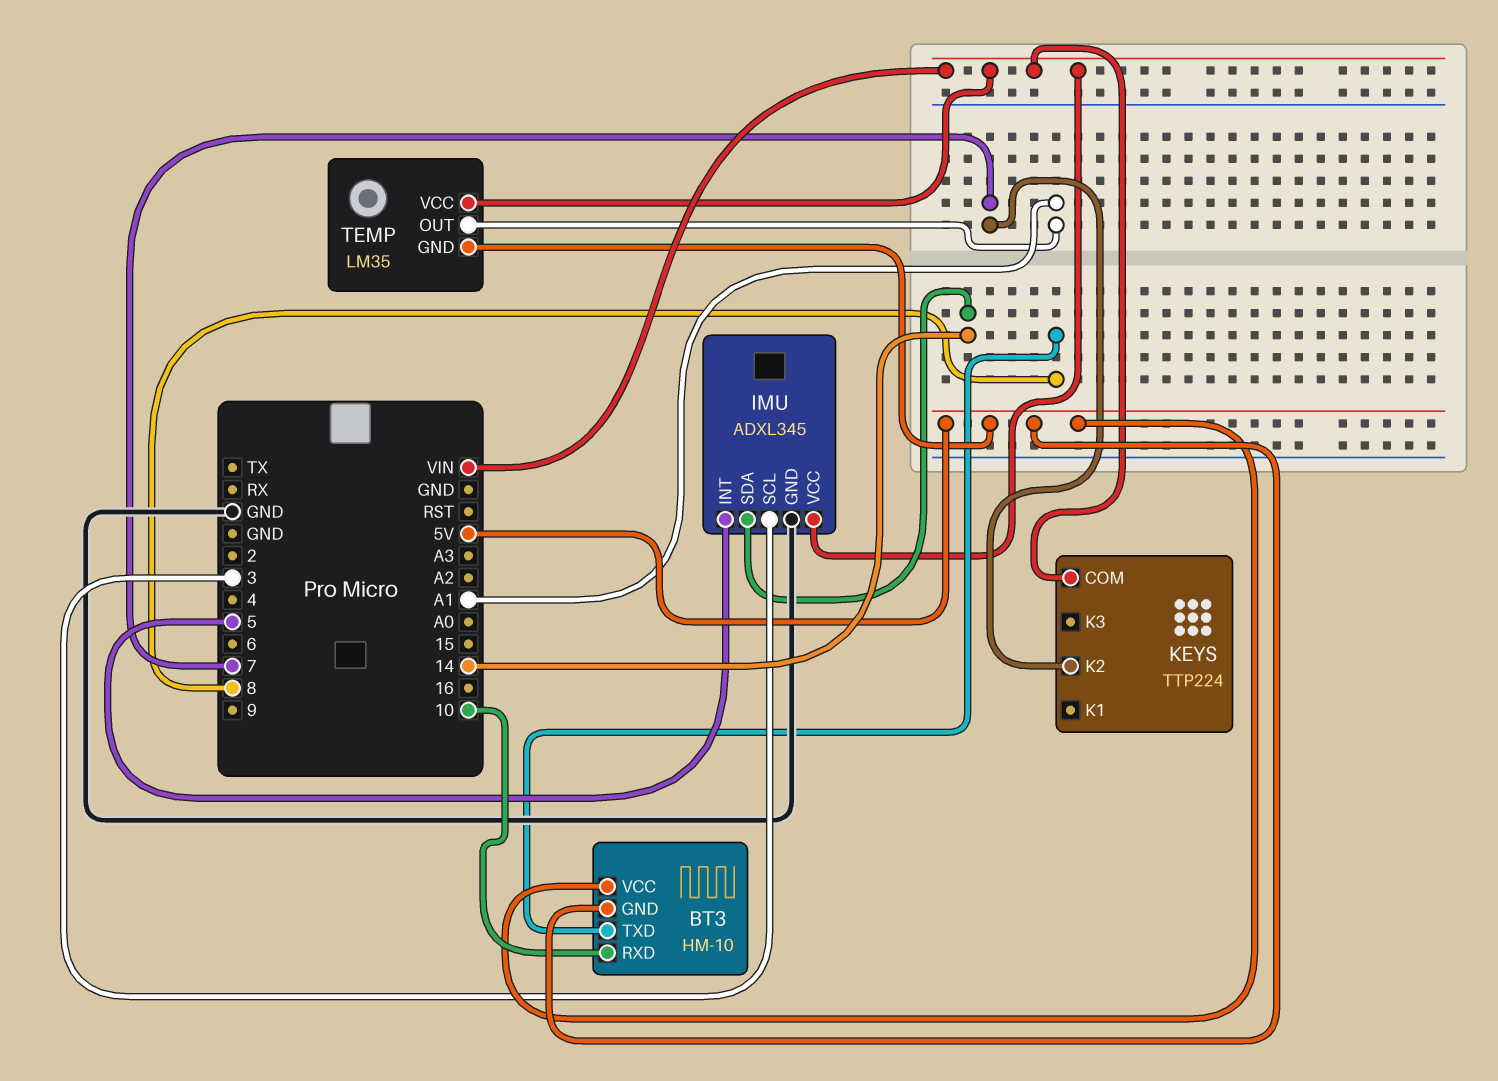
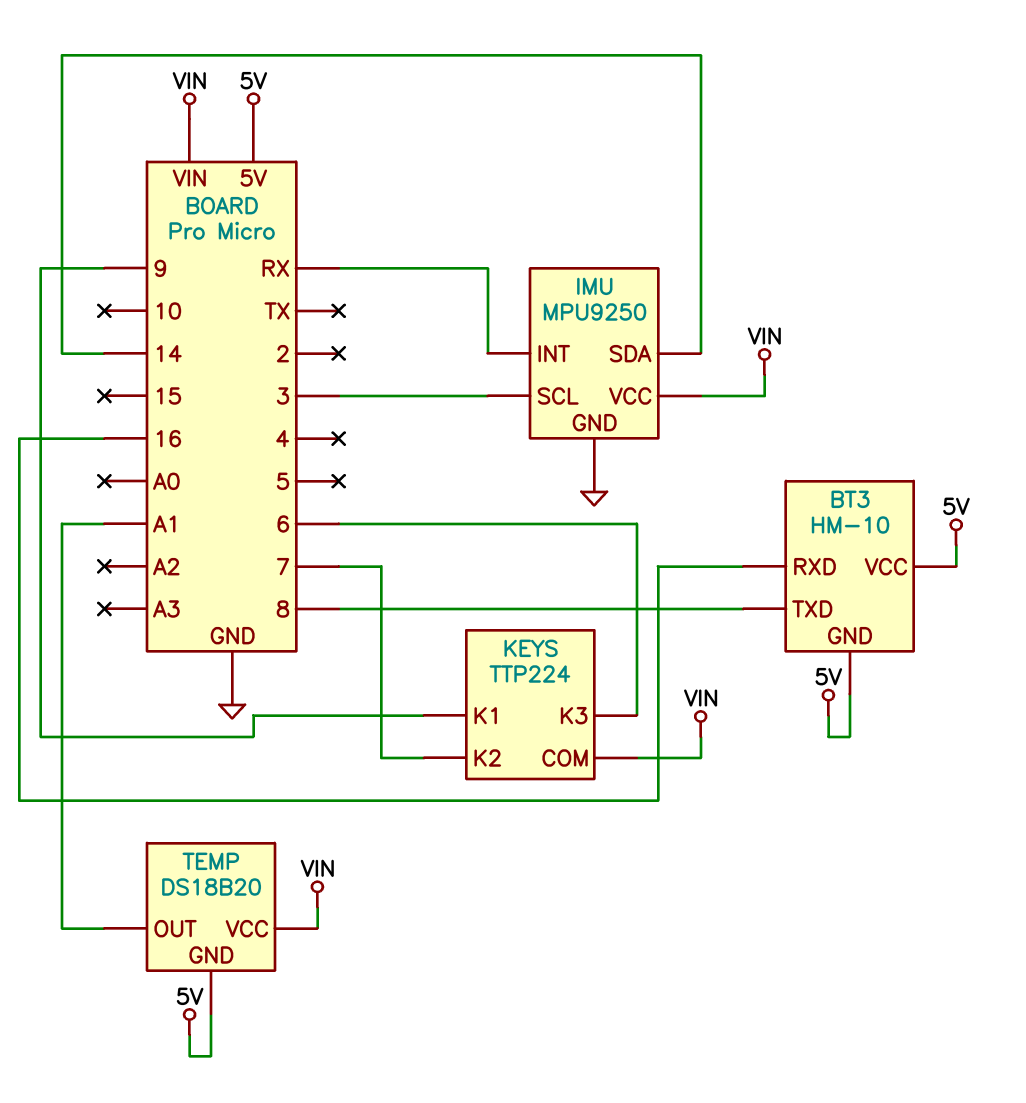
BT3 pin RXD: 10 -> 16
IMU: ADXL345 -> MPU9250
IMU pin INT: 5 -> RX
KEYS pin K1: none -> 9
KEYS pin K3: none -> 6
TEMP: LM35 -> DS18B20

